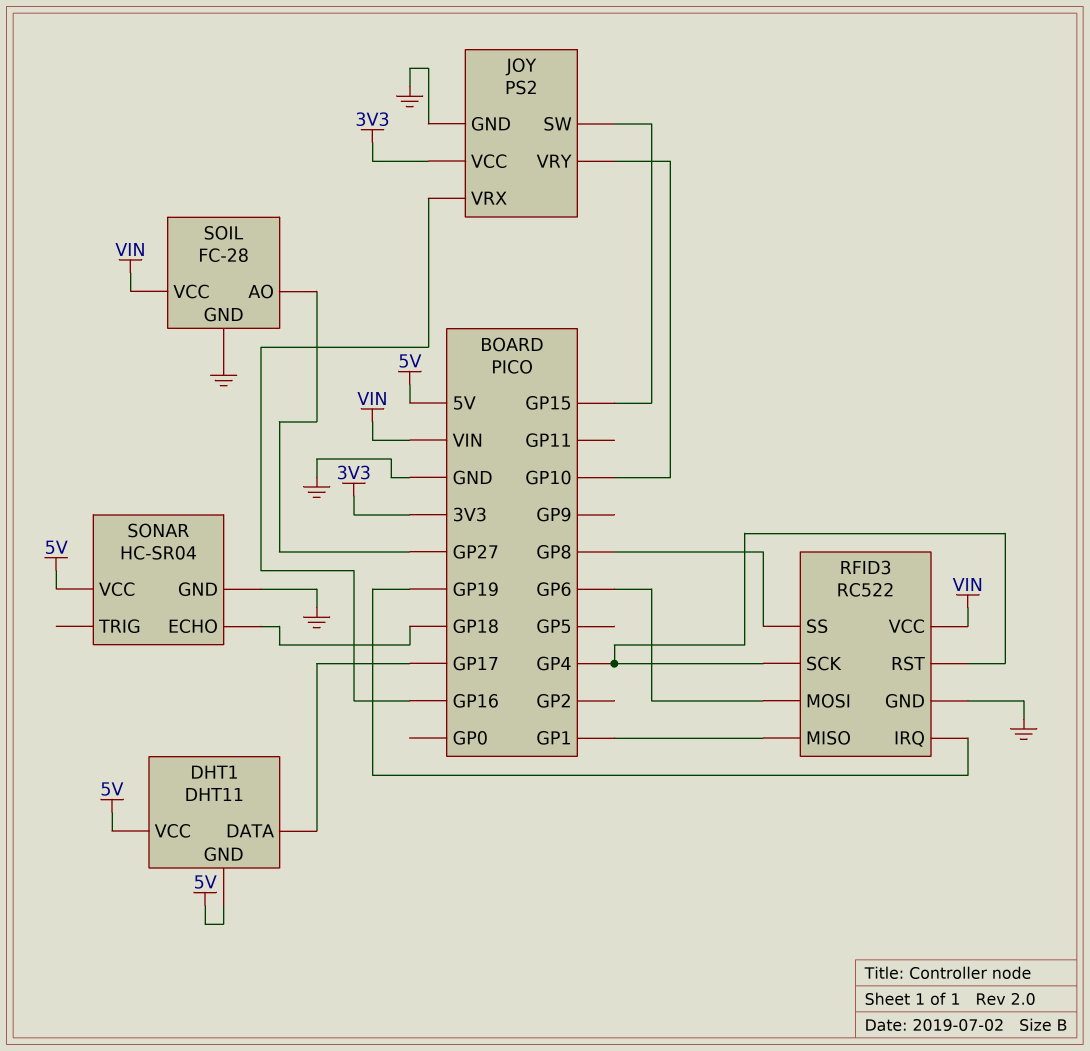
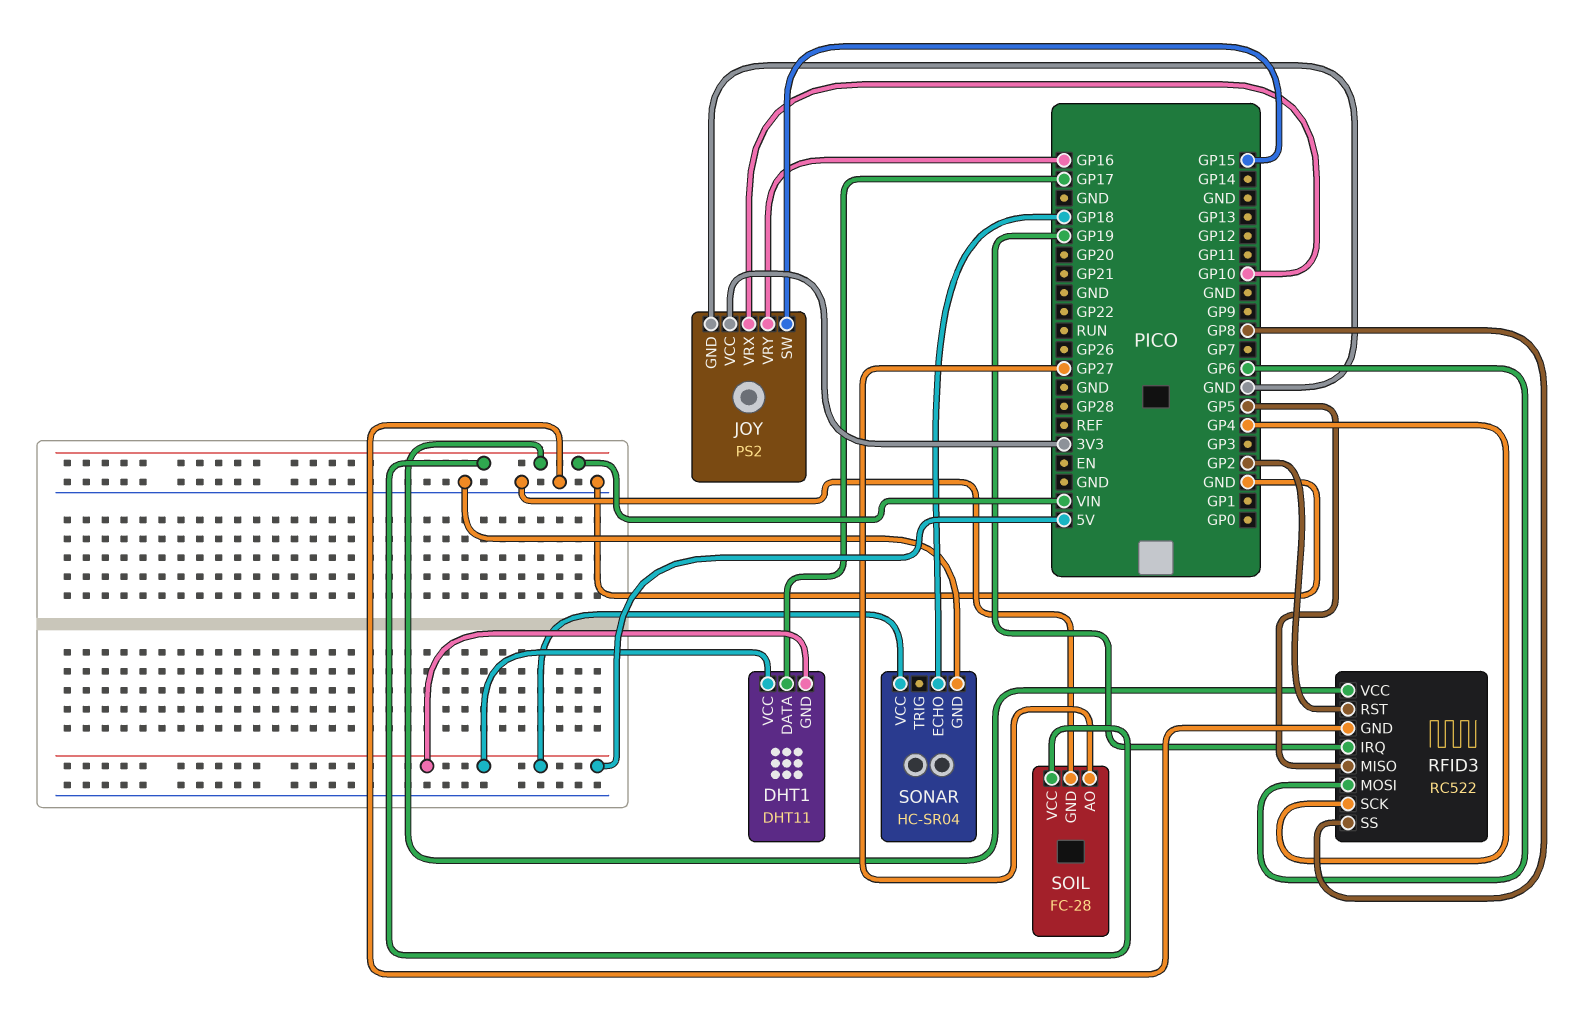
JOY pin VRX: GP16 -> GP10
JOY pin VRY: GP10 -> GP16
RFID3 pin MISO: GP1 -> GP5
RFID3 pin RST: GP4 -> GP2

